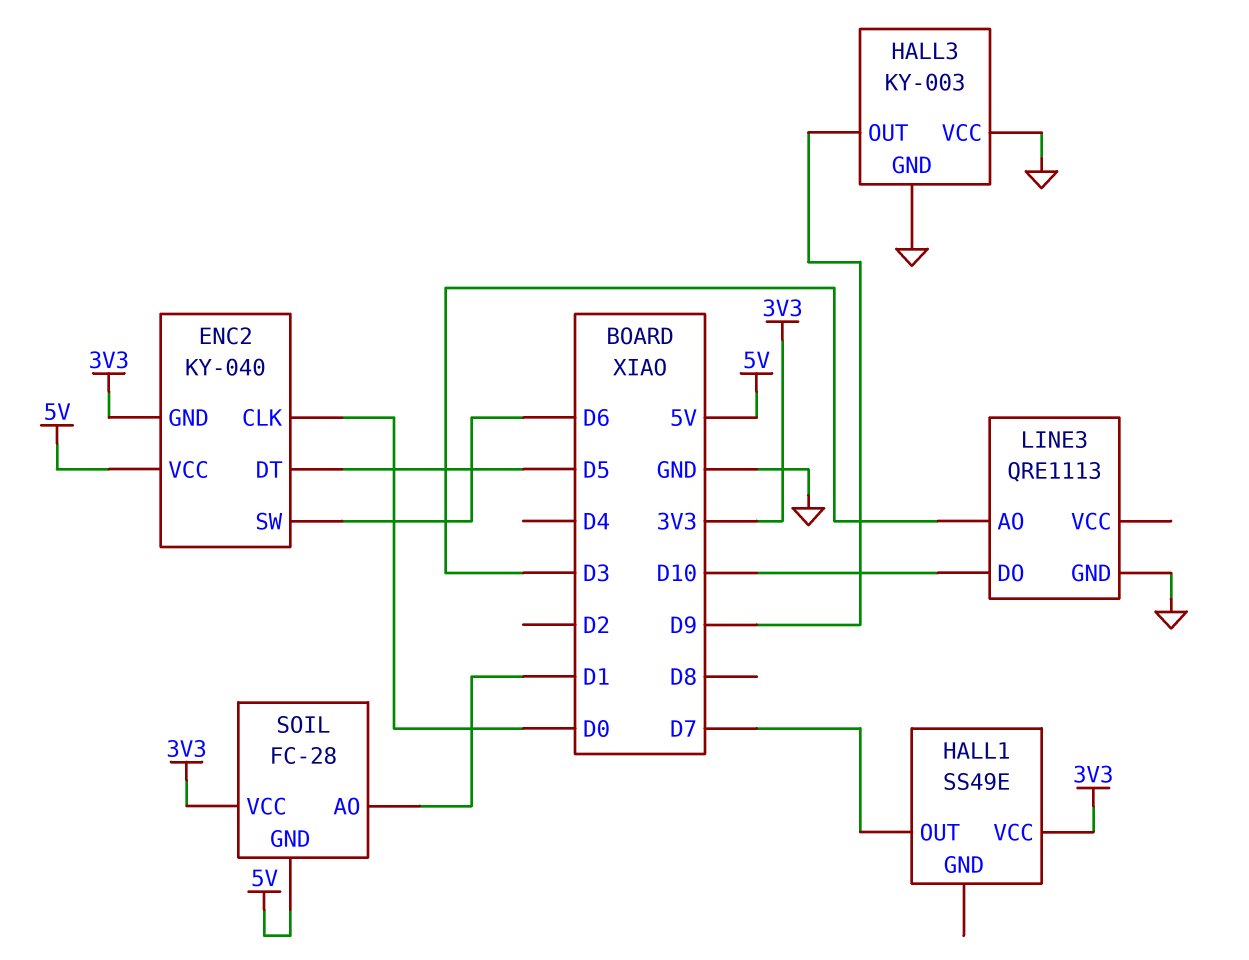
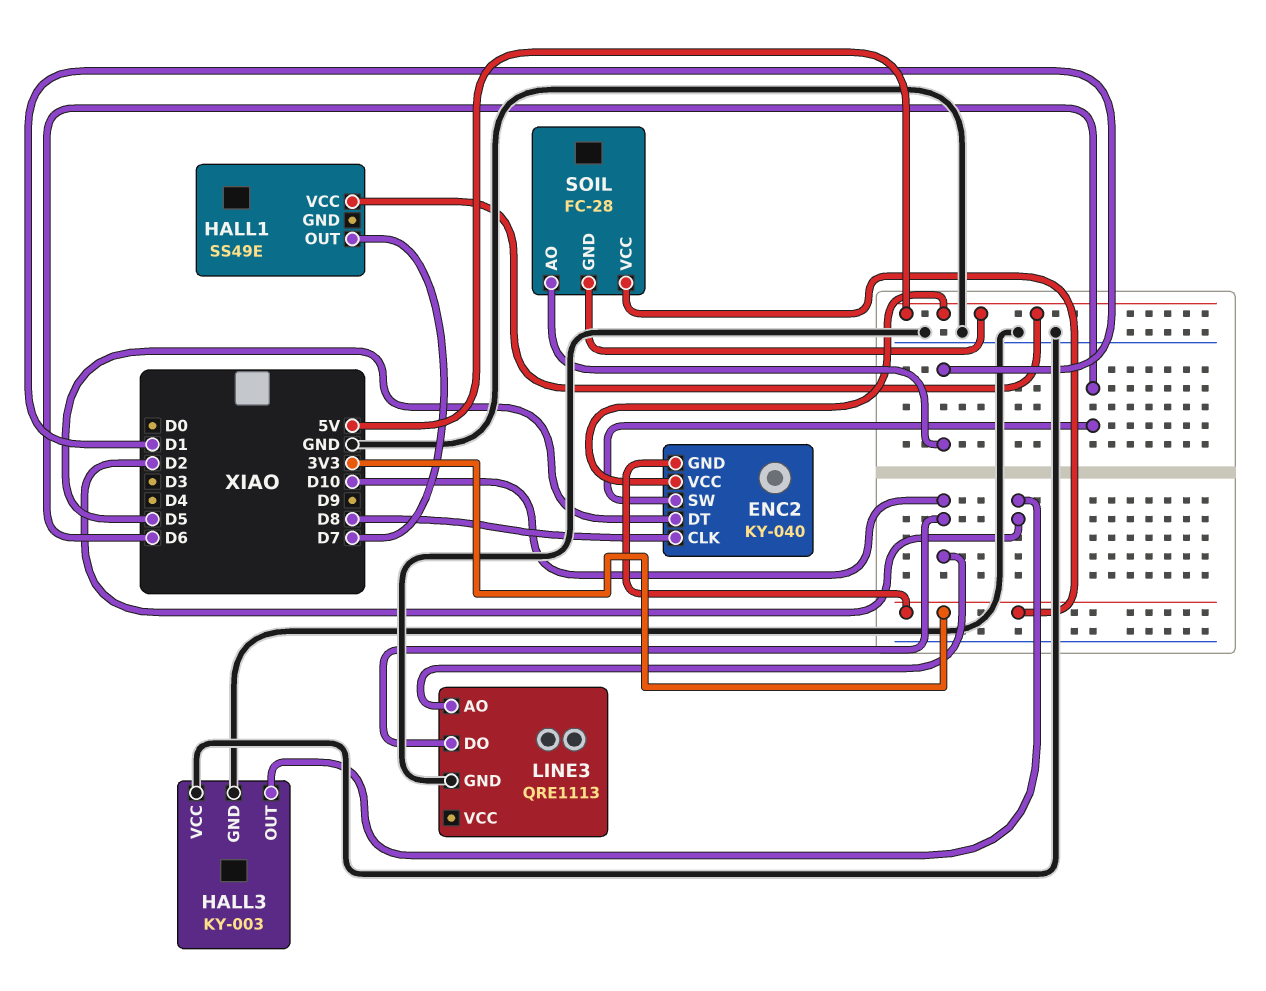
ENC2 pin CLK: D0 -> D8
HALL1 pin VCC: 3V3 -> 5V
HALL3 pin OUT: D9 -> D2
LINE3 pin AO: D3 -> D10

